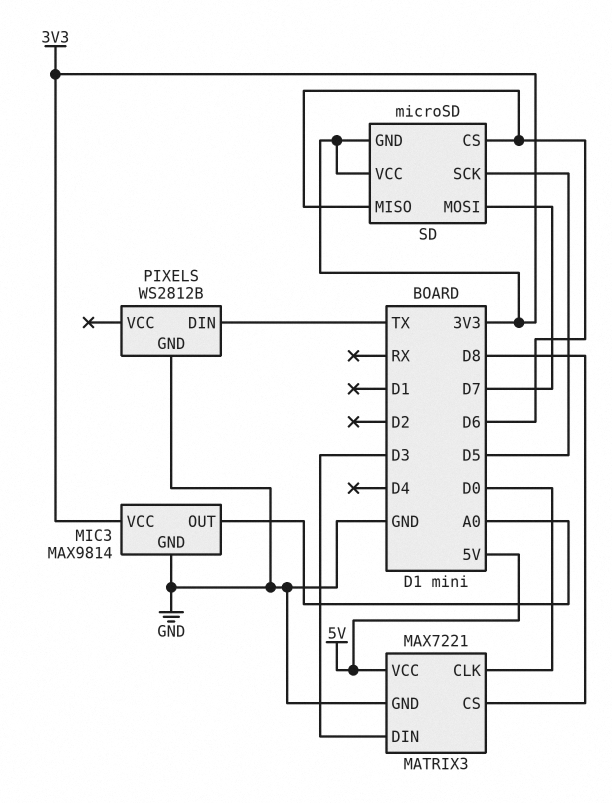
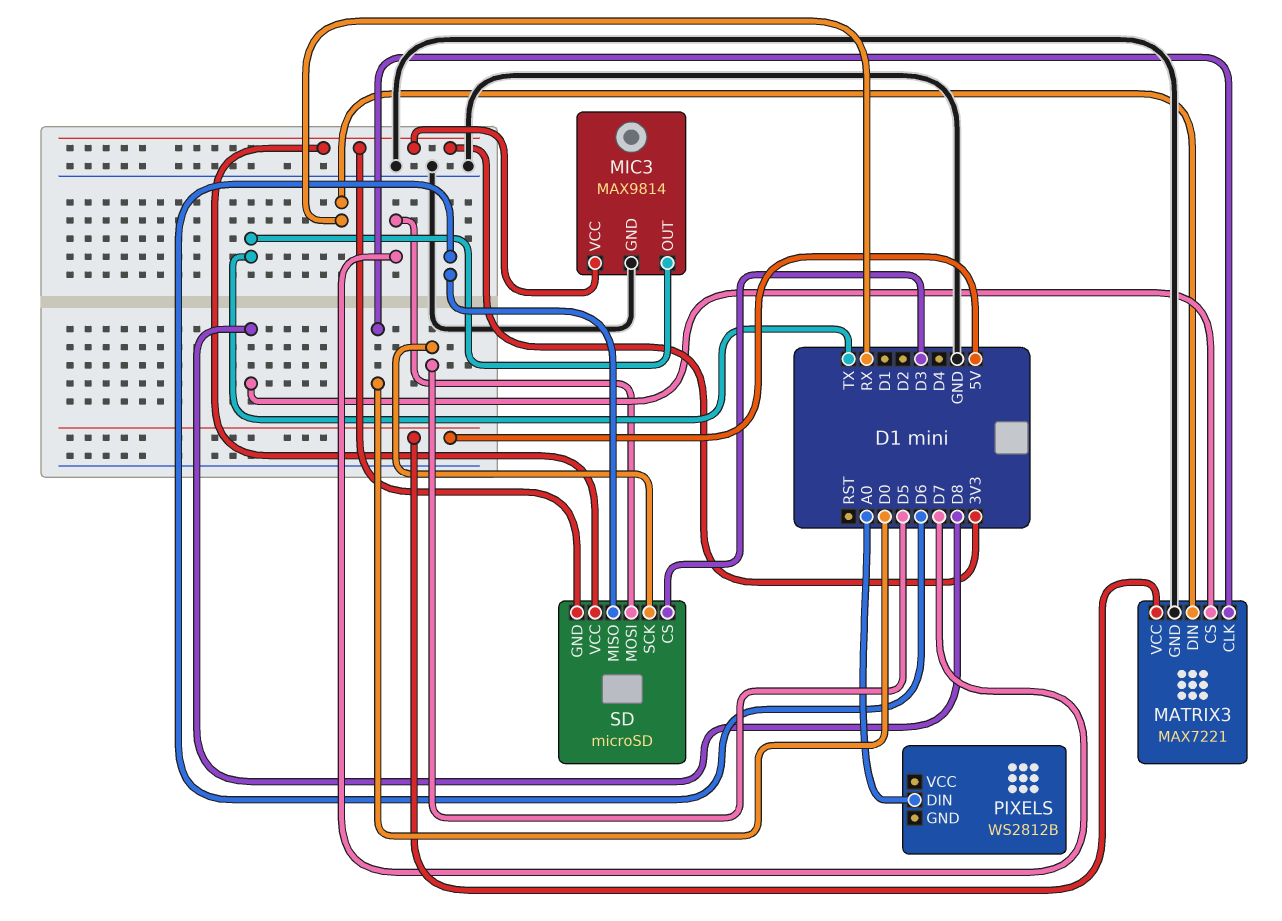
MATRIX3 pin DIN: D3 -> RX
MIC3 pin OUT: A0 -> TX
PIXELS pin DIN: TX -> A0
PIXELS pin GND: GND -> none
SD pin CS: D6 -> D3

